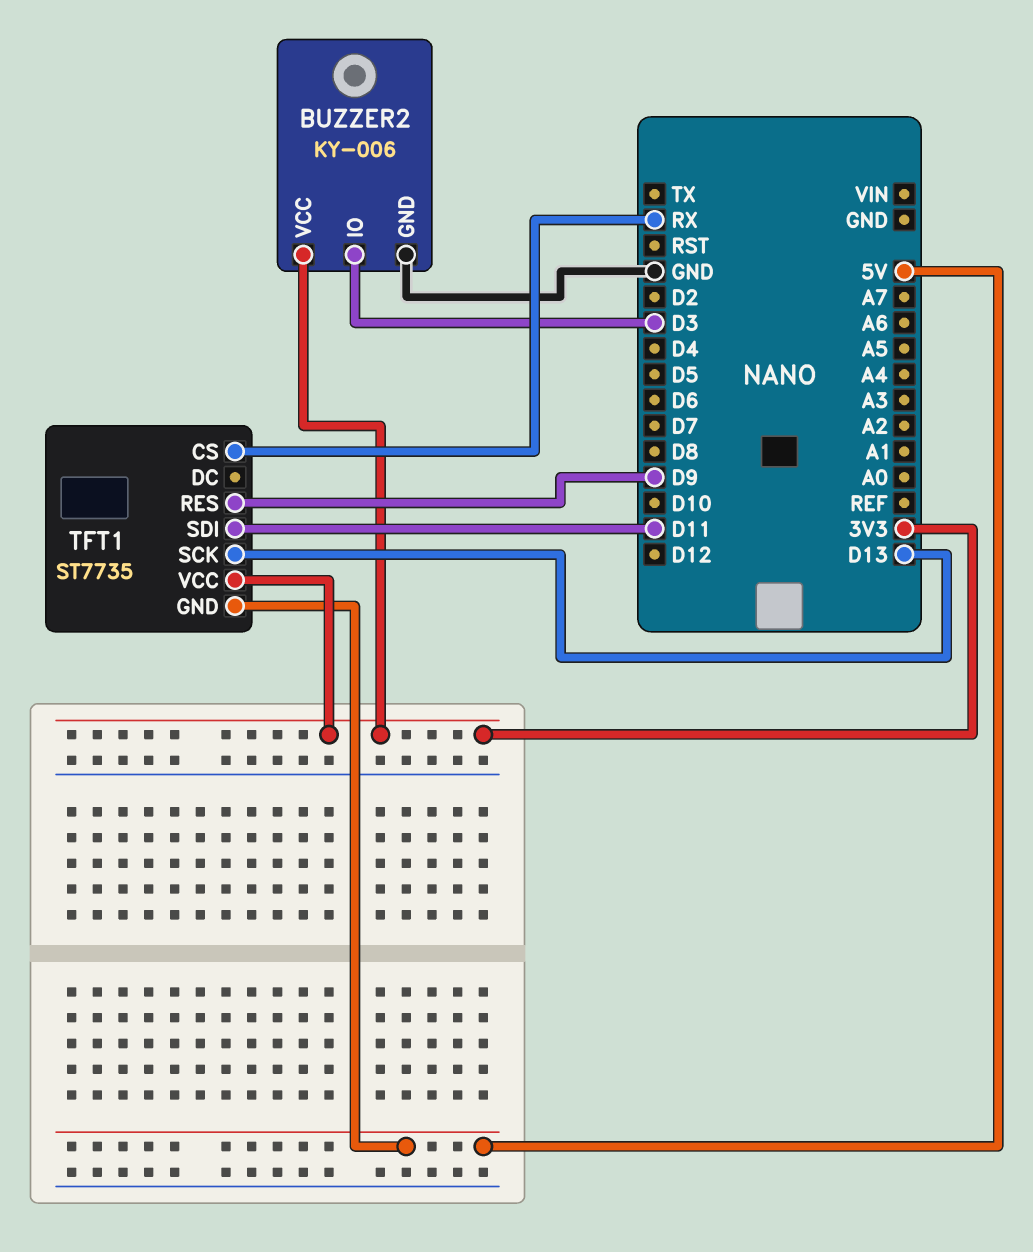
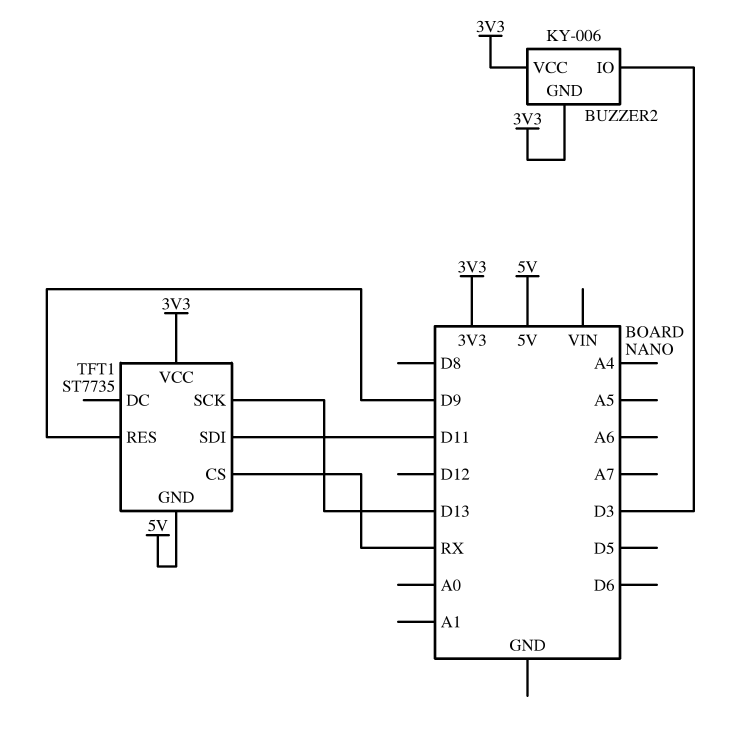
BUZZER2 pin GND: GND -> 3V3

